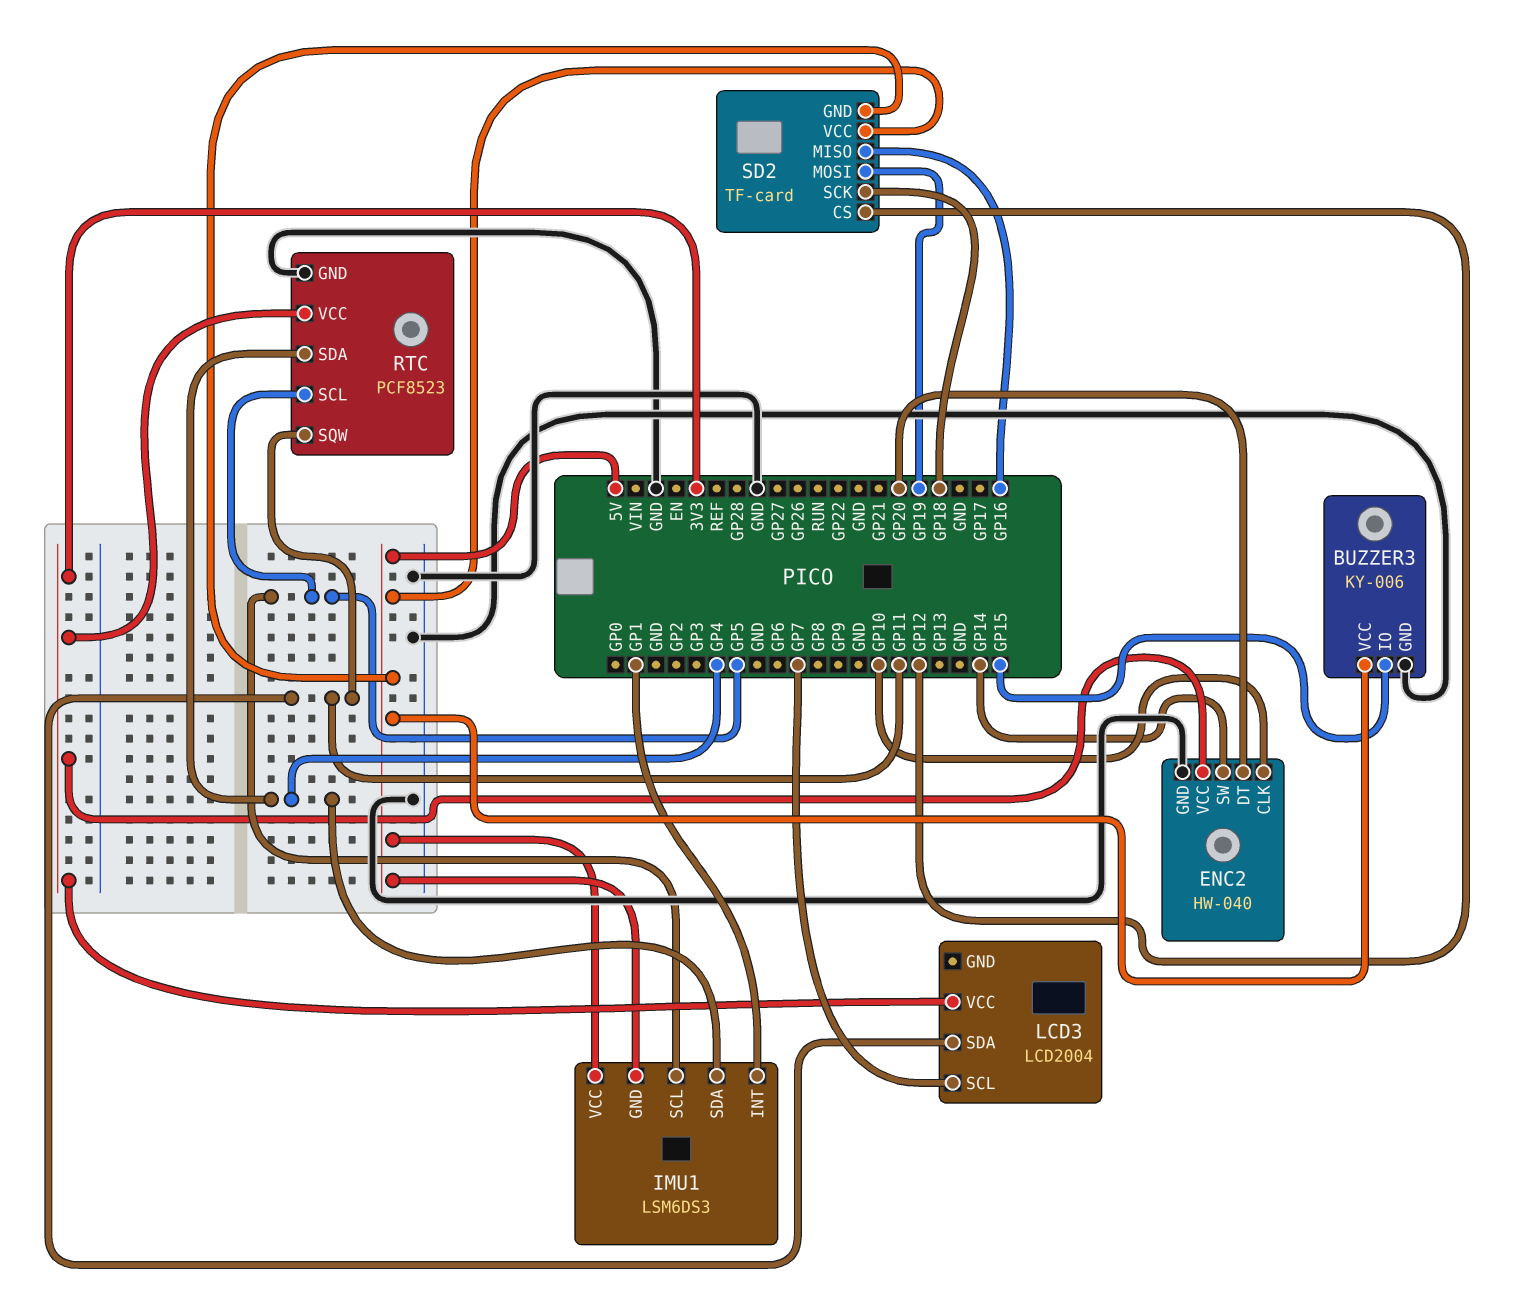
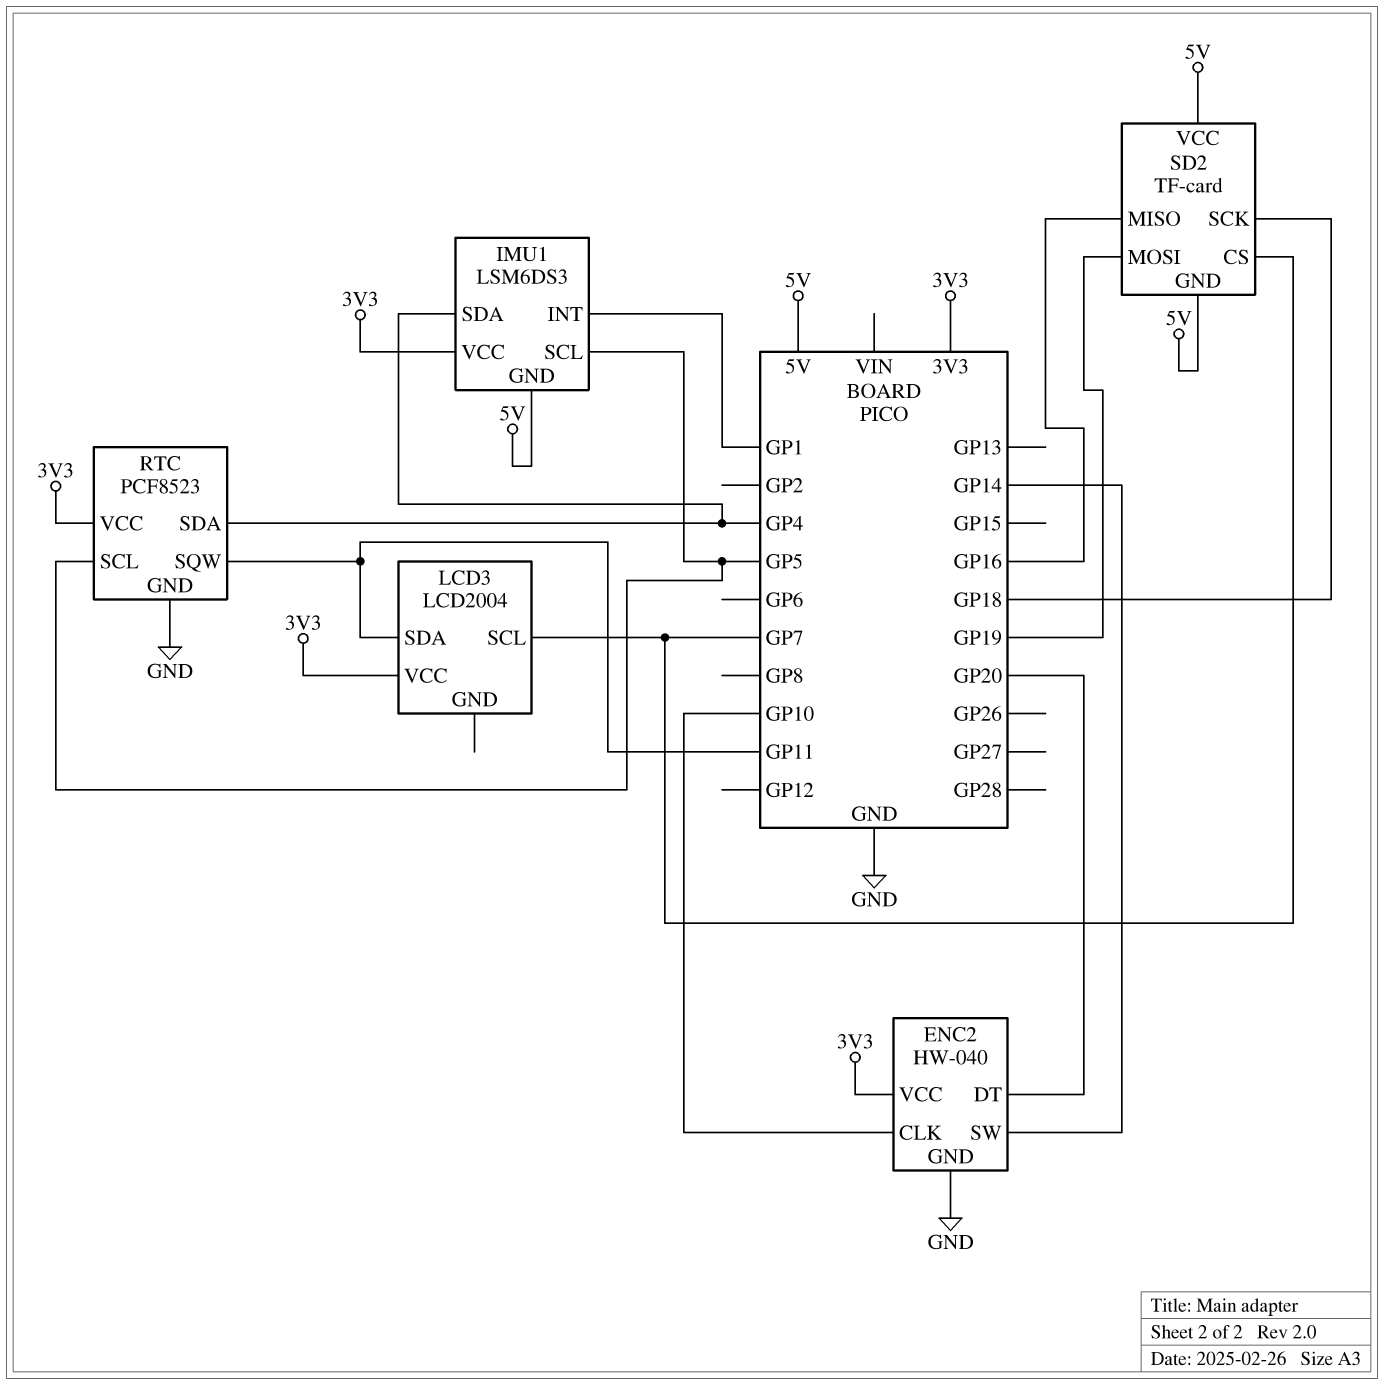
BUZZER3: KY-006 -> none
BUZZER3 pin GND: GND -> none
BUZZER3 pin IO: GP15 -> none
BUZZER3 pin VCC: 5V -> none
IMU1 pin VCC: 5V -> 3V3
SD2 pin CS: GP12 -> GP7

